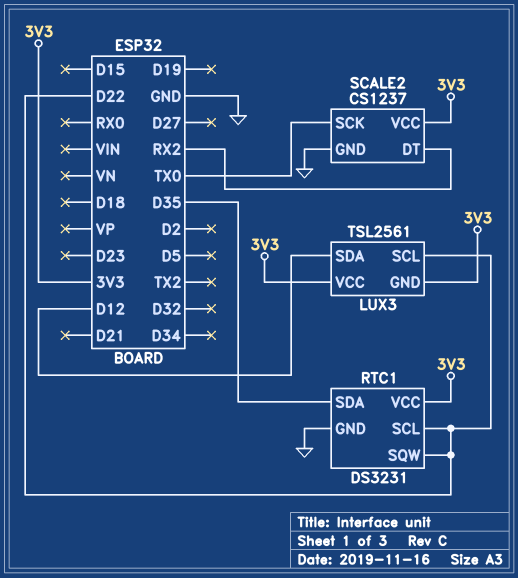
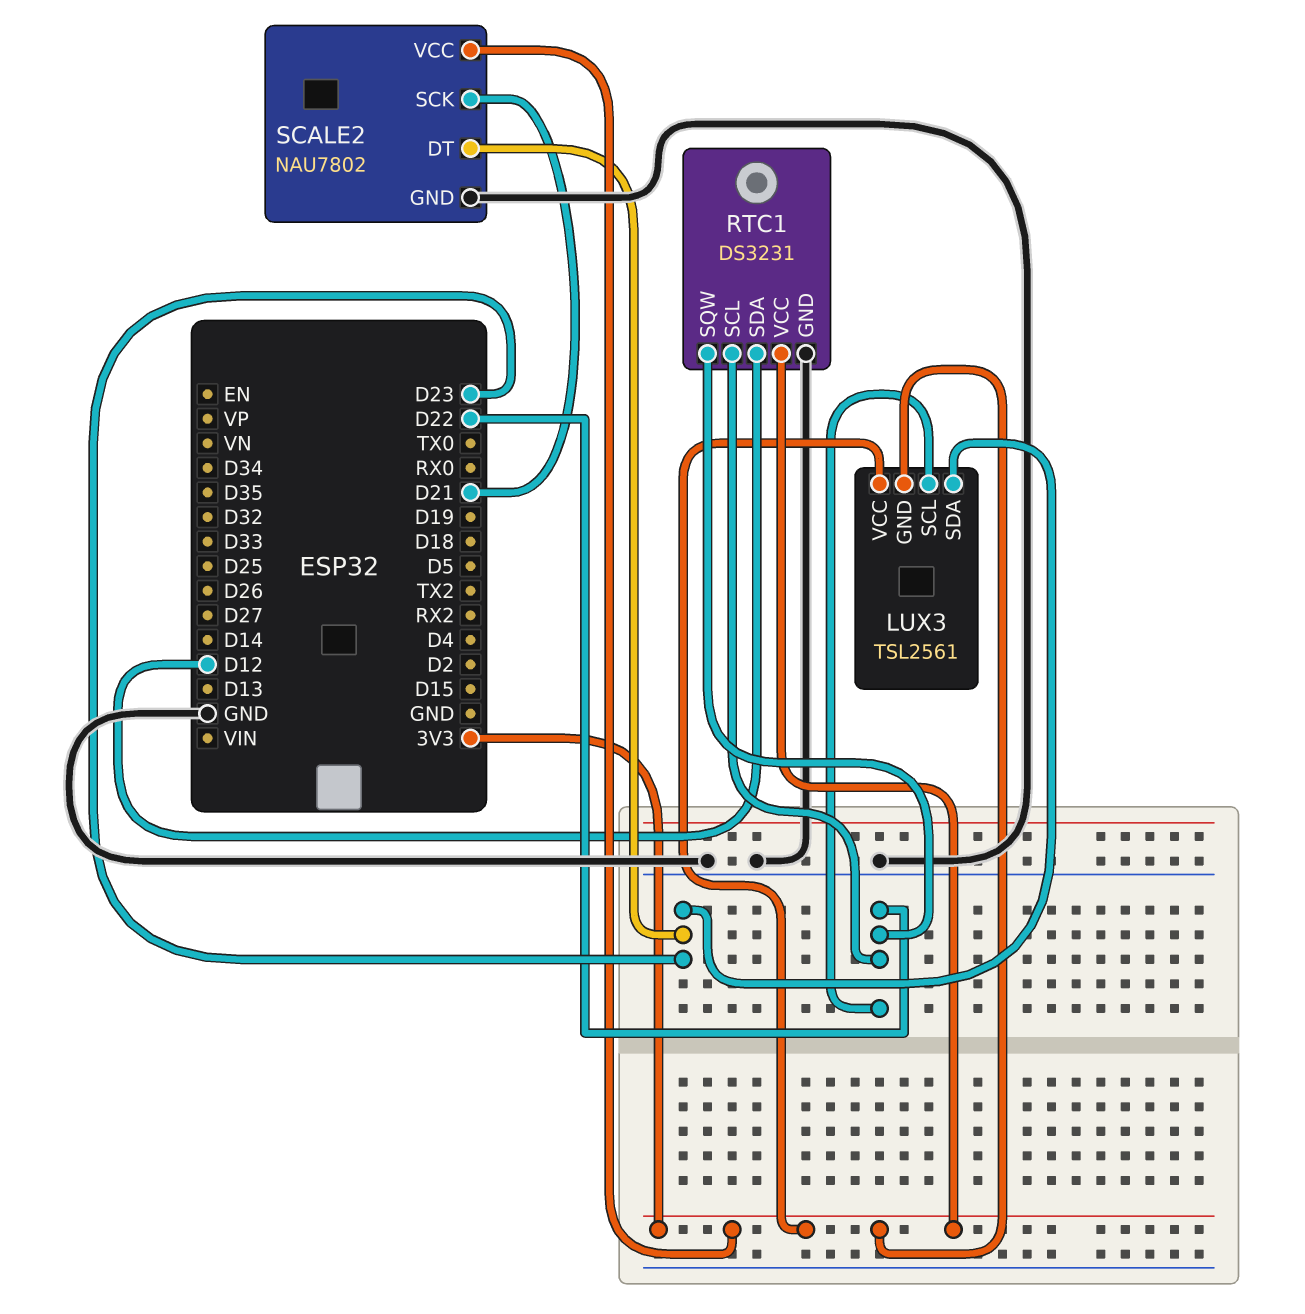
LUX3 pin SDA: D12 -> D23
RTC1 pin SDA: D35 -> D12
SCALE2: CS1237 -> NAU7802
SCALE2 pin DT: RX2 -> D23
SCALE2 pin SCK: TX0 -> D21

